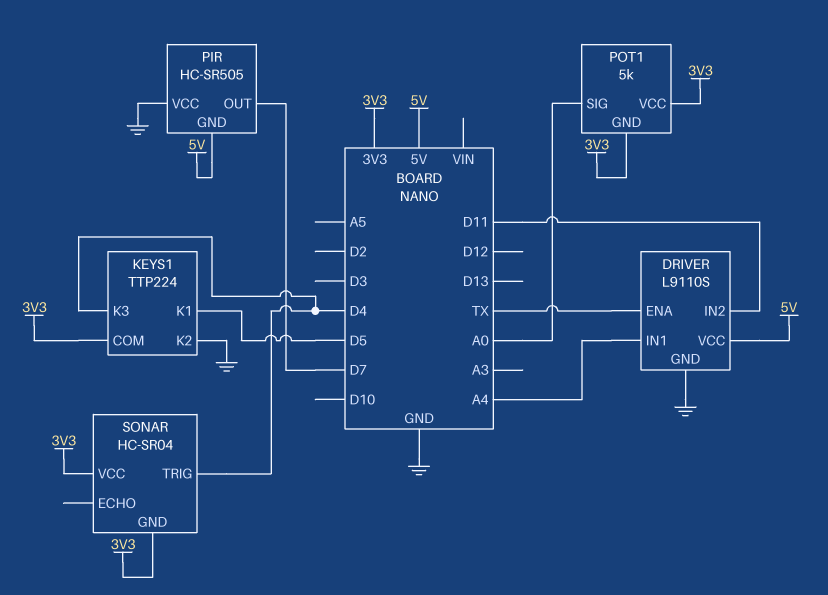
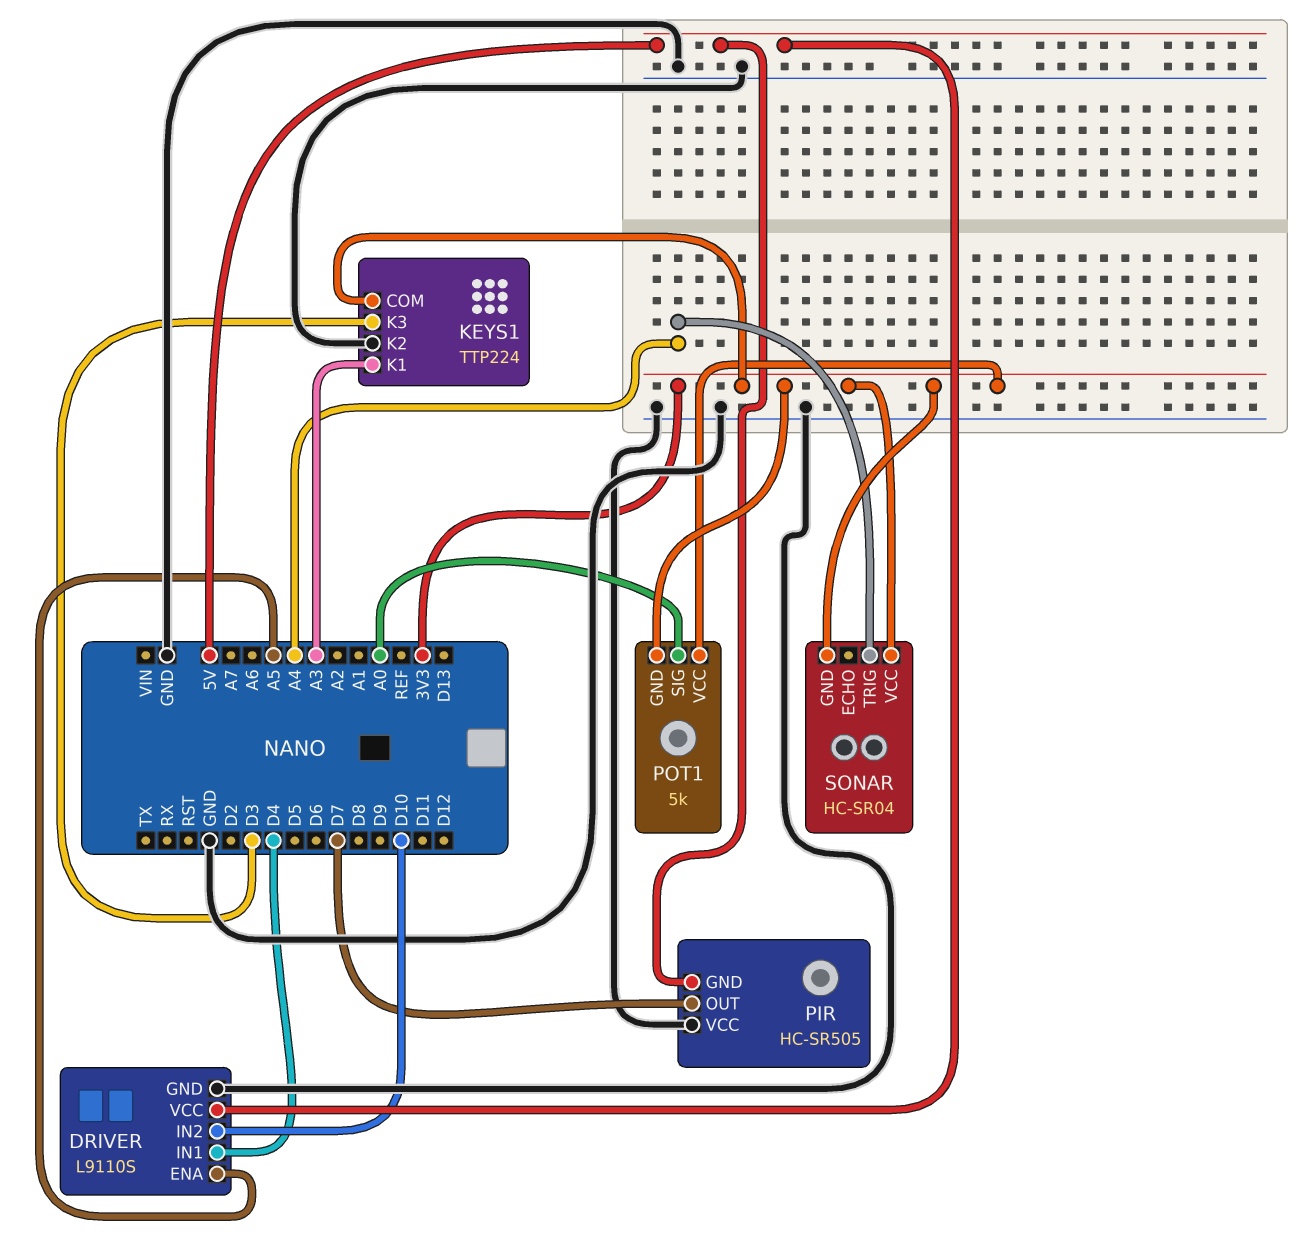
DRIVER pin ENA: TX -> A5
DRIVER pin IN1: A4 -> D4
DRIVER pin IN2: D11 -> D10
KEYS1 pin K1: D5 -> A3
KEYS1 pin K3: D4 -> D3
SONAR pin TRIG: D4 -> A4

